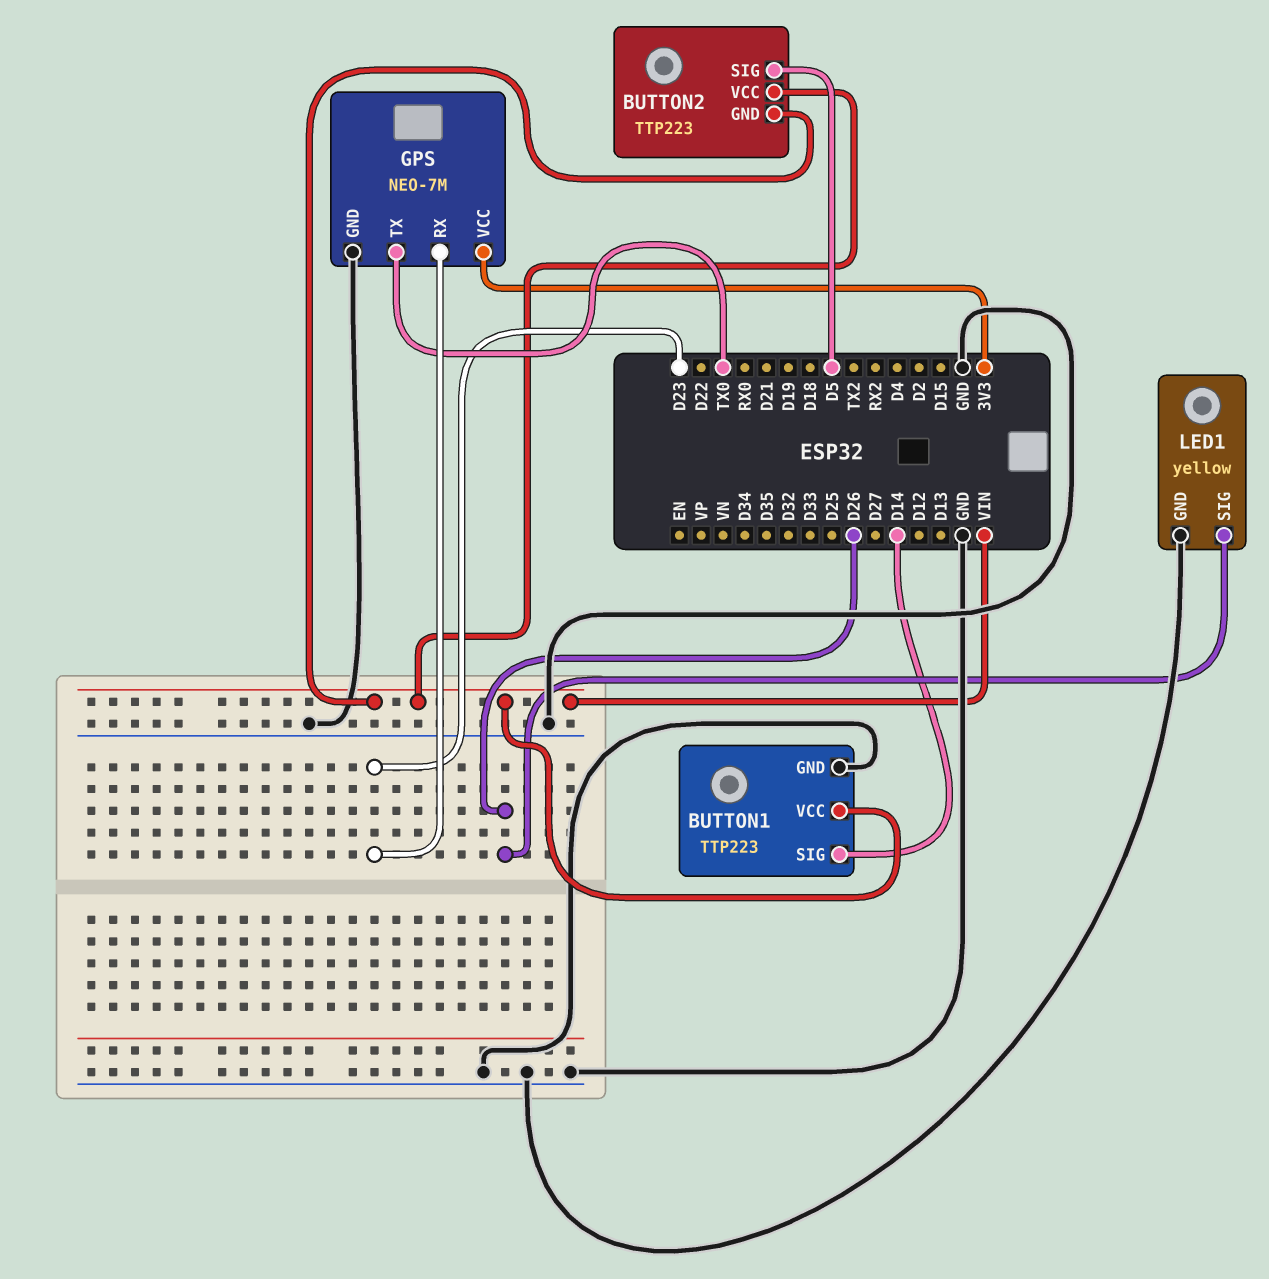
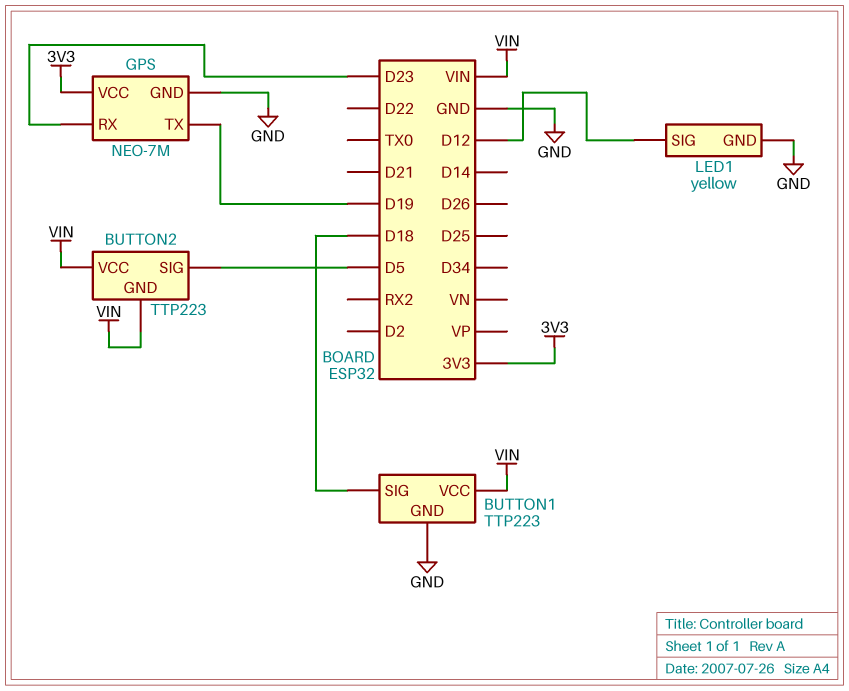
BUTTON1 pin SIG: D14 -> D18
GPS pin TX: TX0 -> D19
LED1 pin SIG: D26 -> D12

